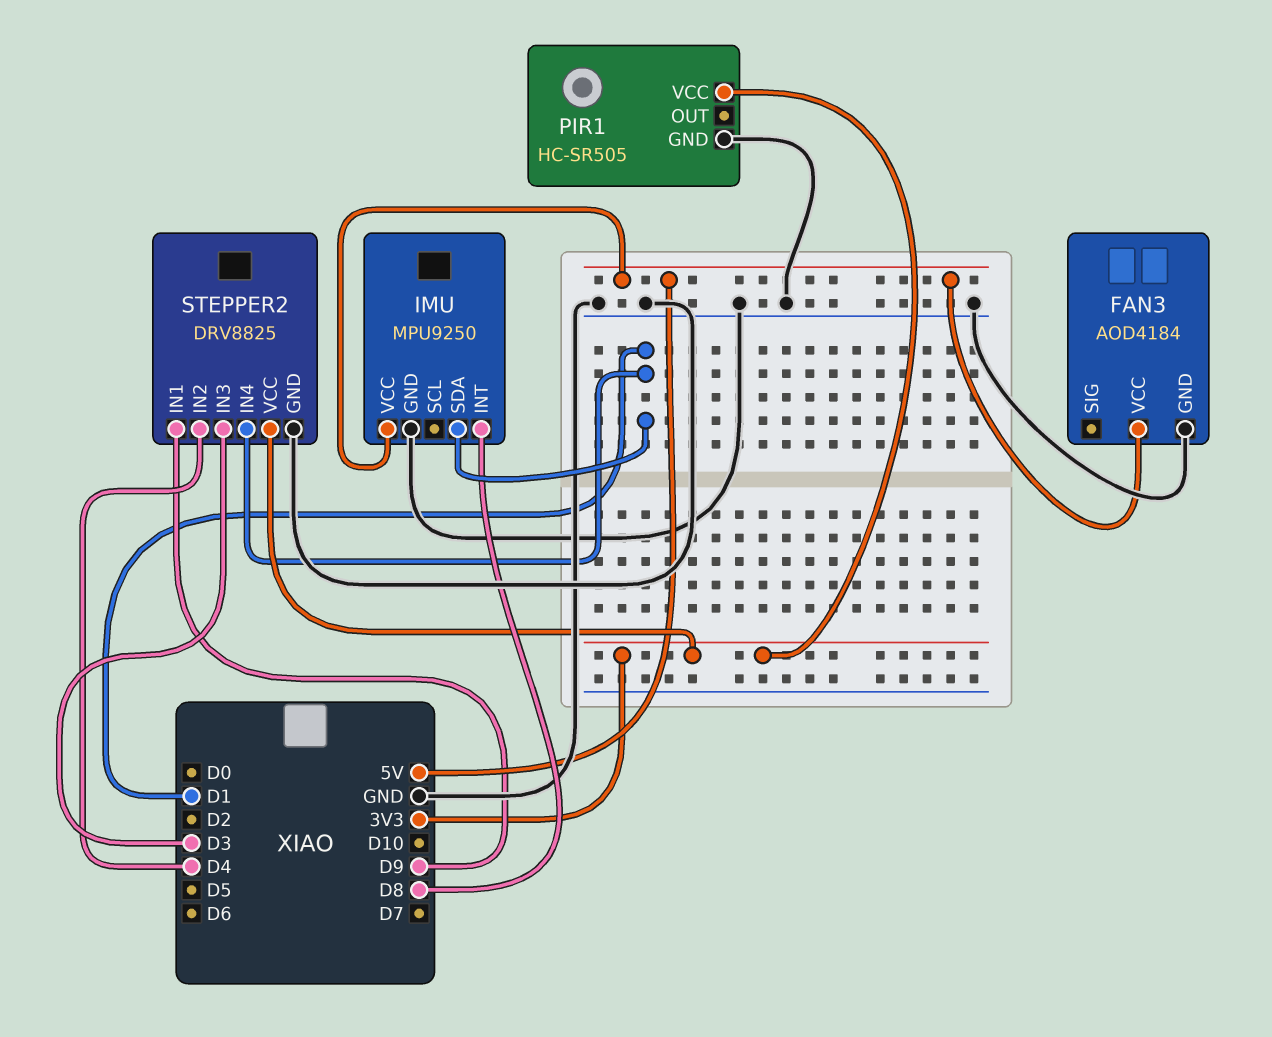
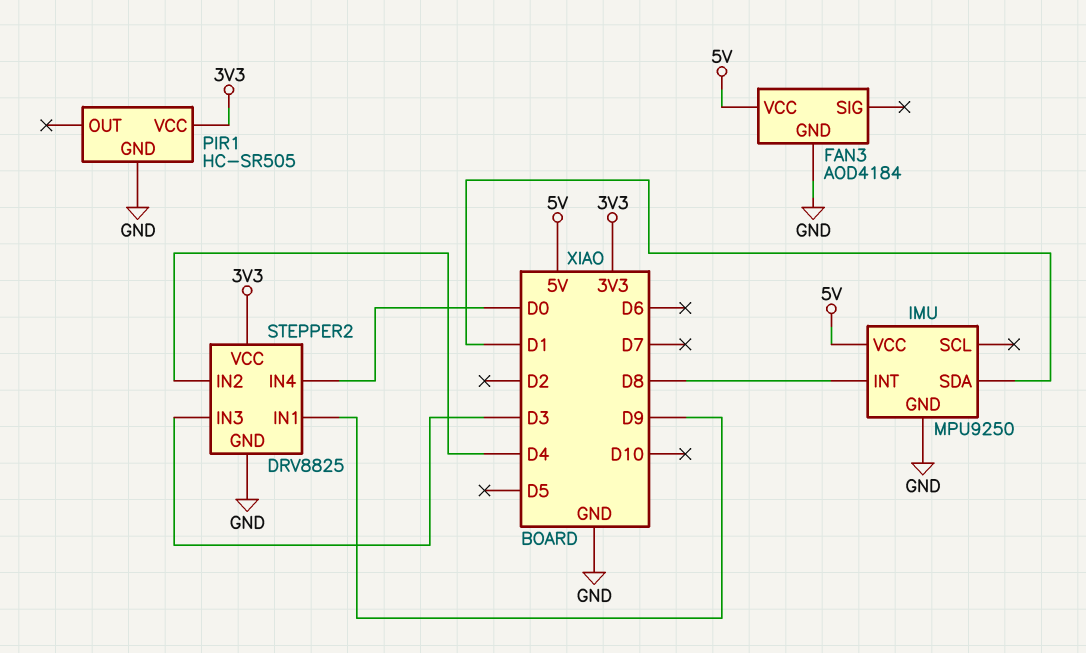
STEPPER2 pin IN4: D1 -> D0

